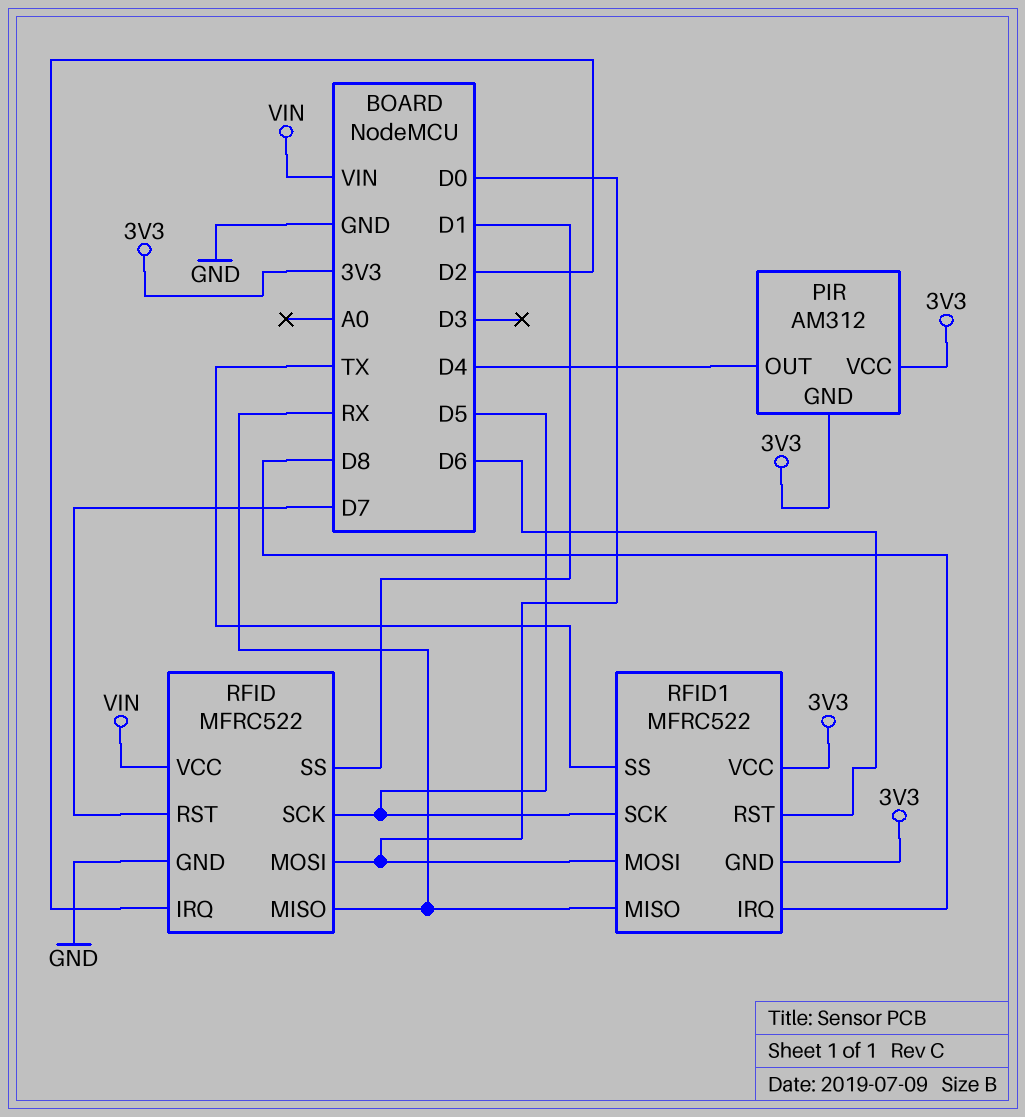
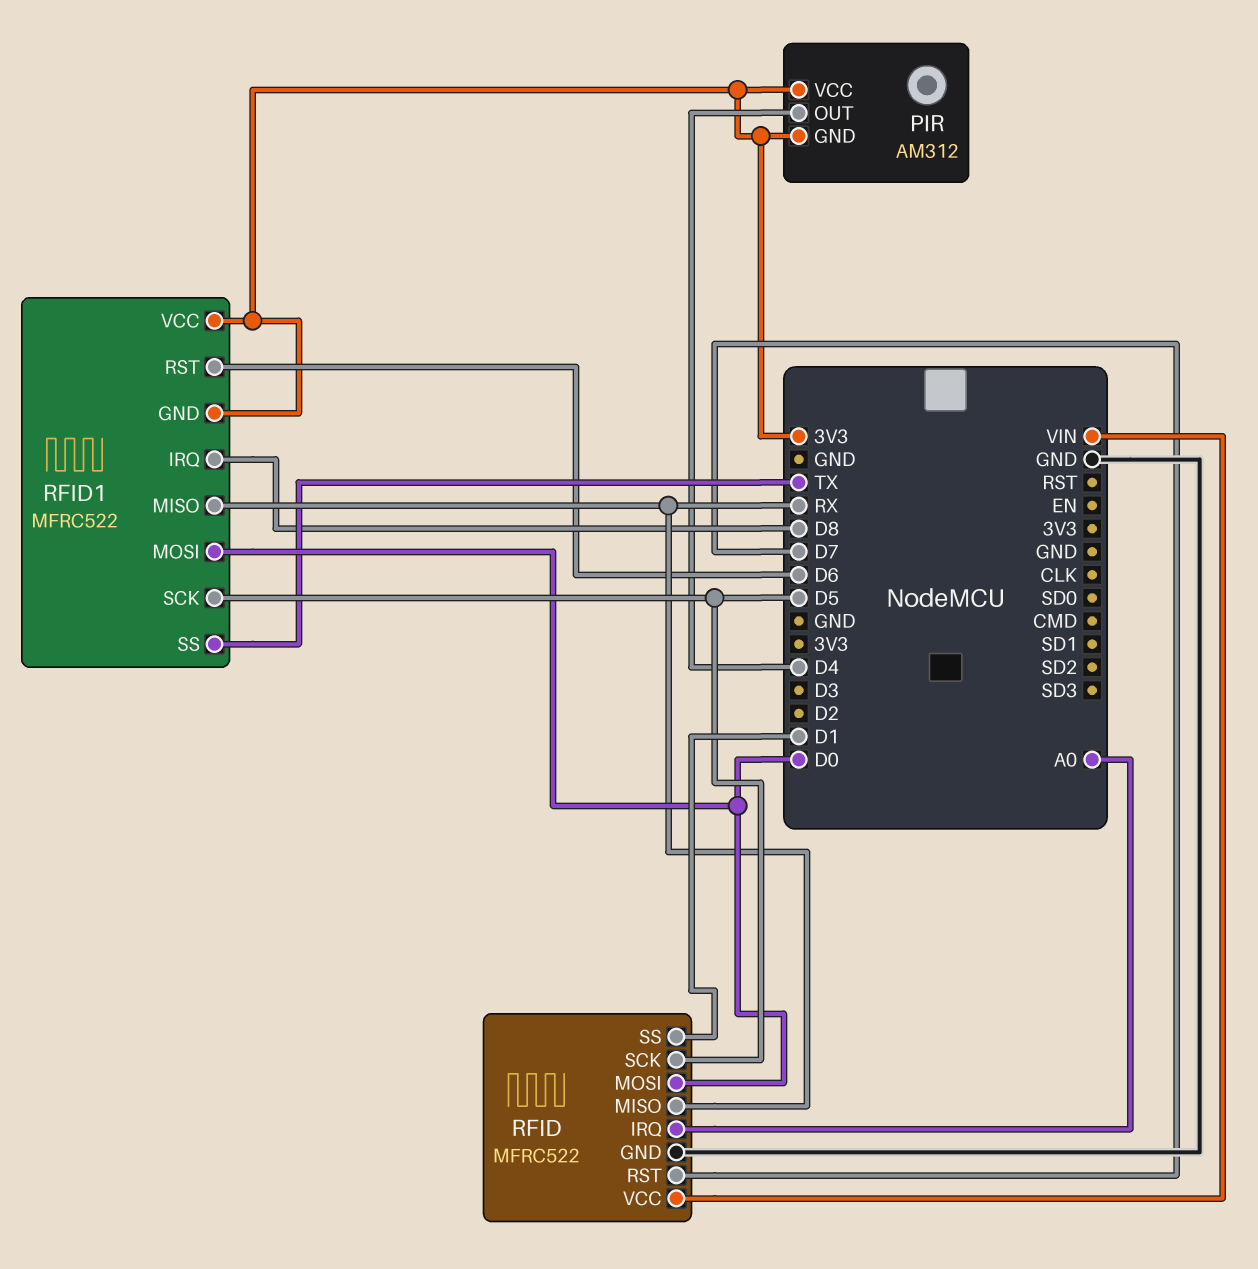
RFID pin IRQ: D2 -> A0

